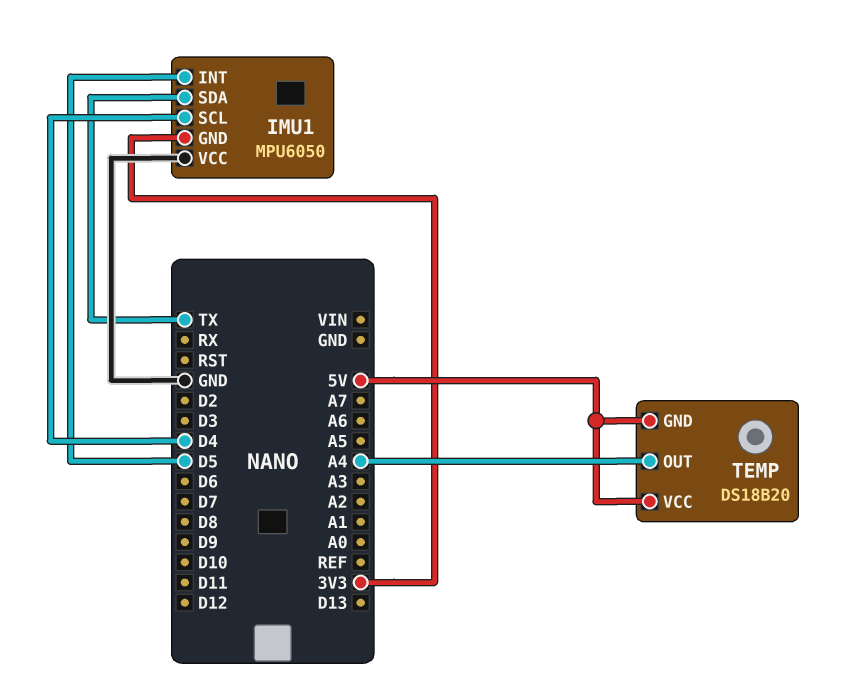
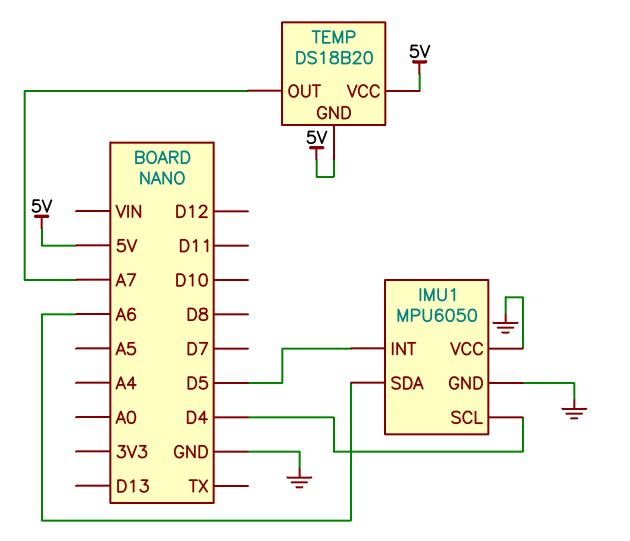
IMU1 pin GND: 3V3 -> GND
IMU1 pin SDA: TX -> A6
TEMP pin OUT: A4 -> A7

